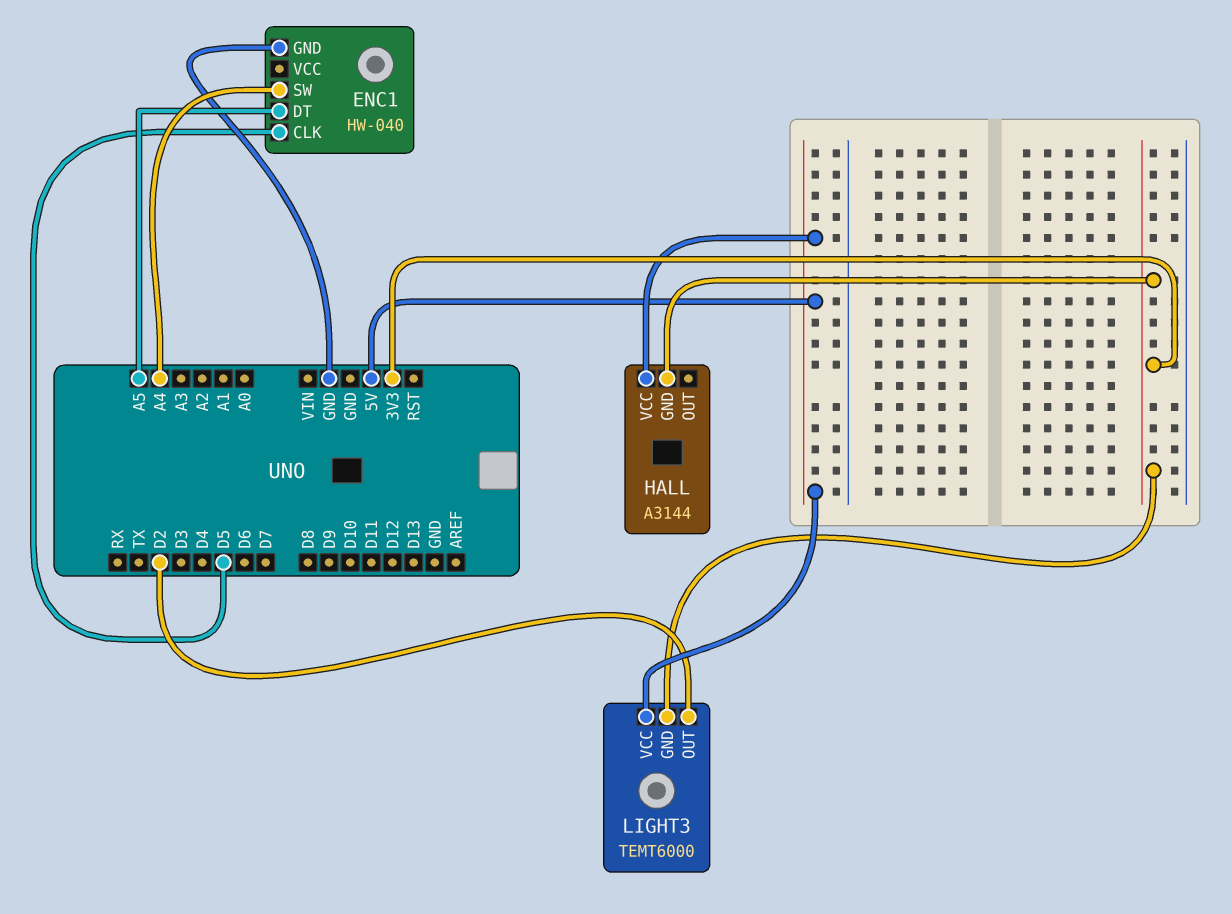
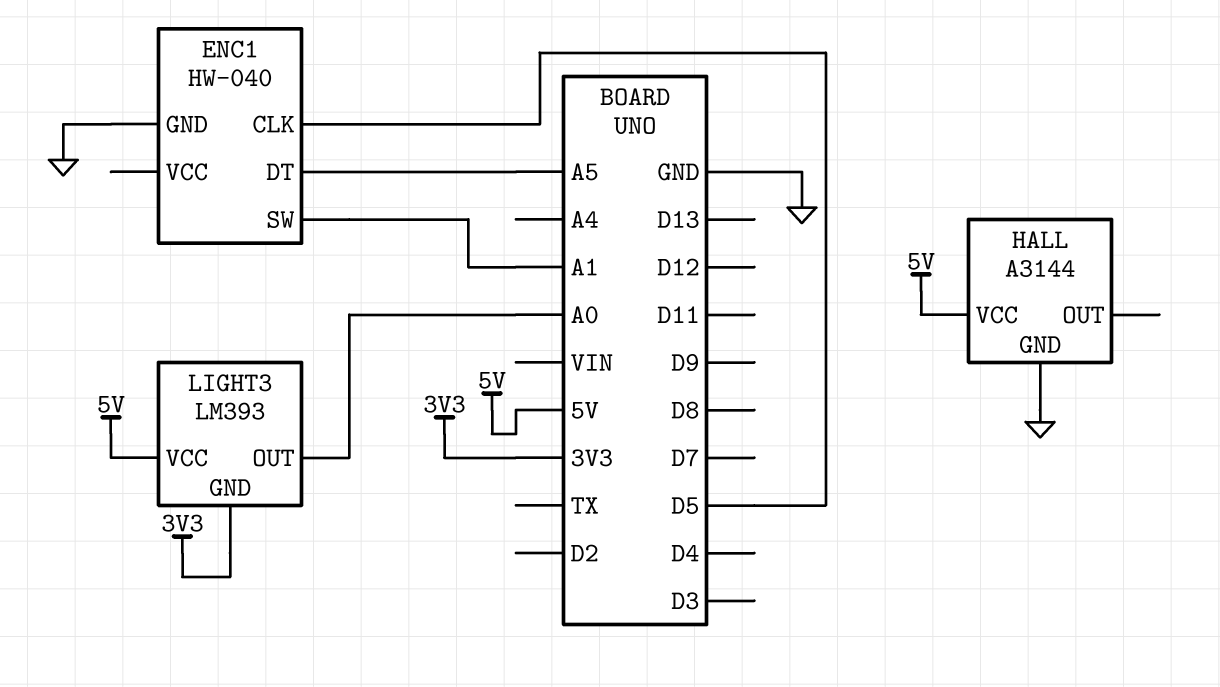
ENC1 pin SW: A4 -> A1
HALL pin GND: 3V3 -> GND
LIGHT3: TEMT6000 -> LM393
LIGHT3 pin OUT: D2 -> A0

